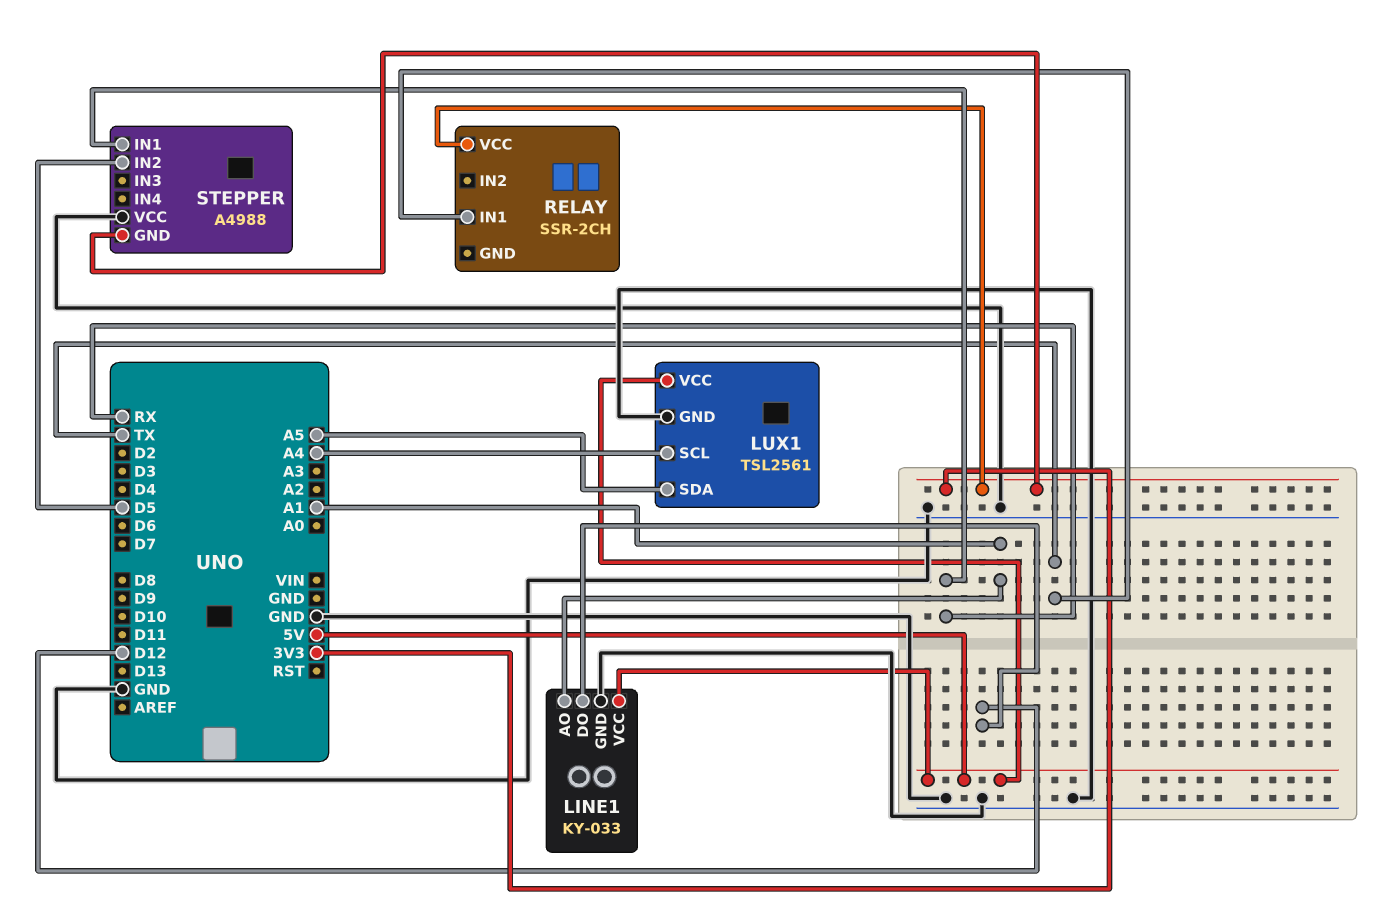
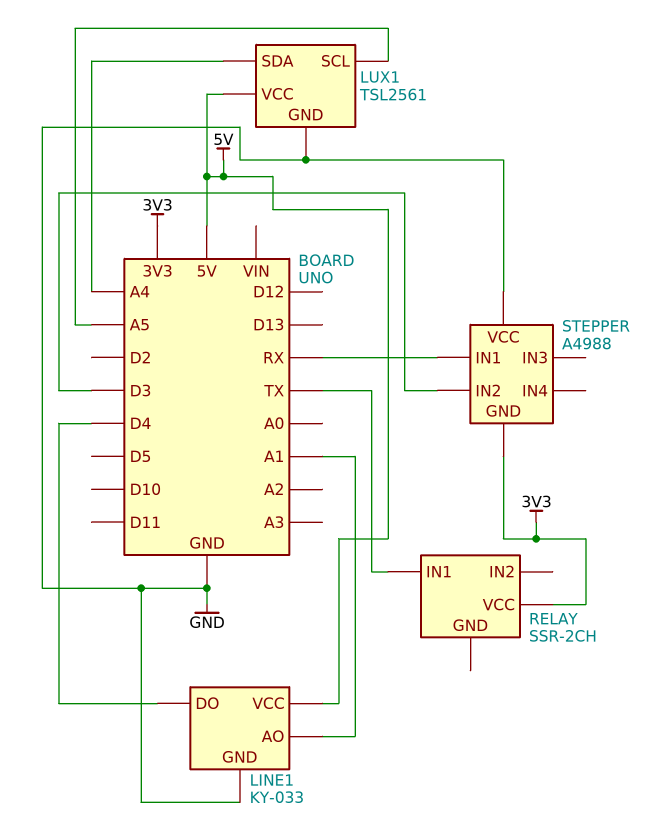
LINE1 pin DO: D12 -> D4
LUX1 pin SCL: A4 -> A5
LUX1 pin SDA: A5 -> A4
STEPPER pin IN2: D5 -> D3

